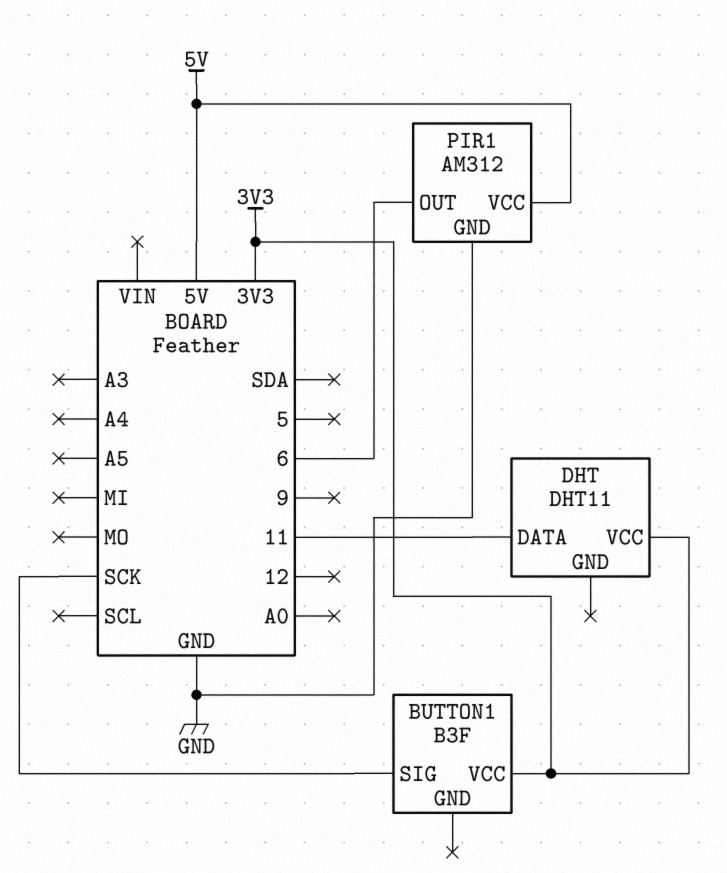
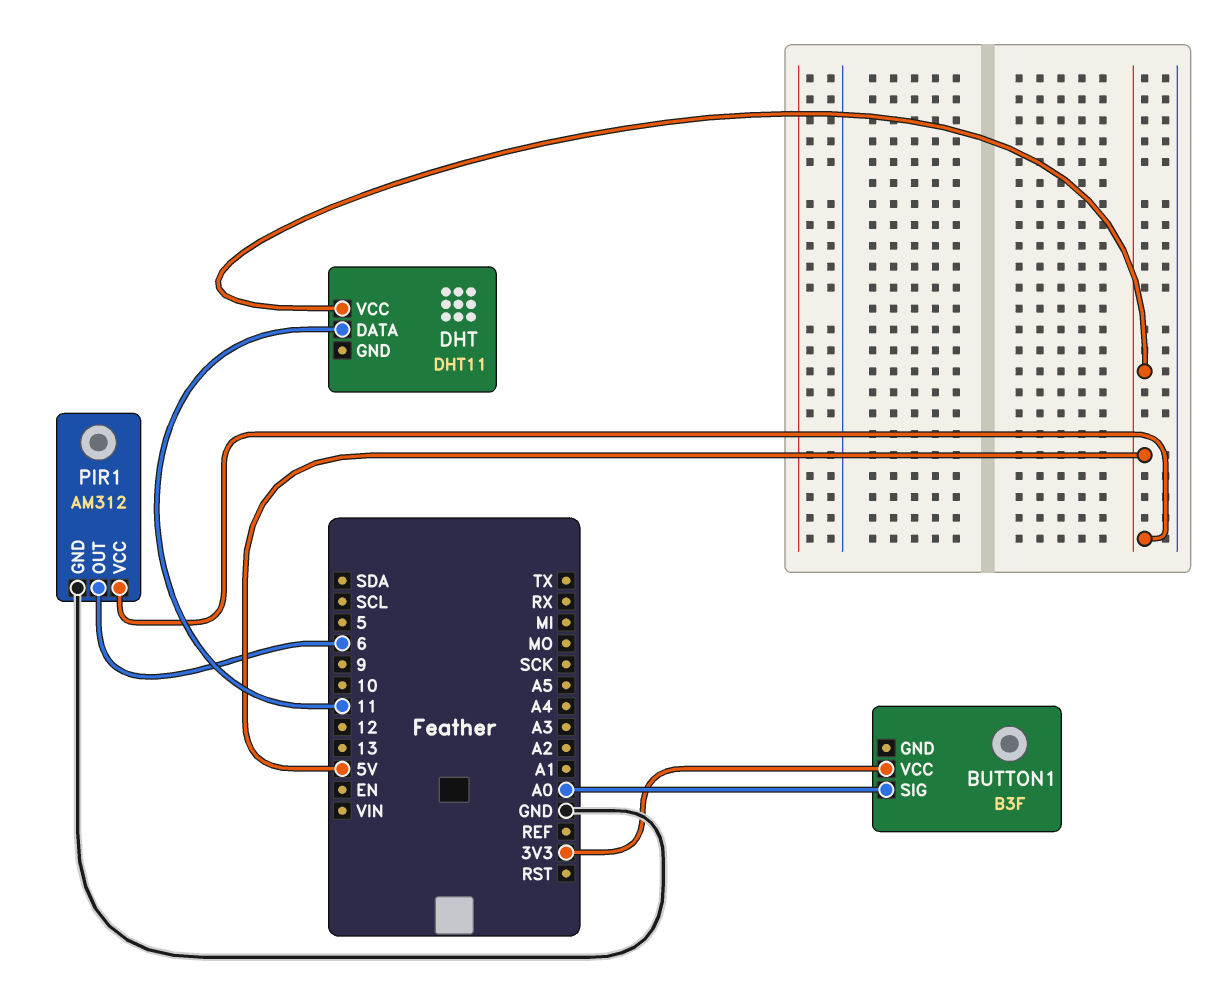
BUTTON1 pin SIG: SCK -> A0
DHT pin VCC: 3V3 -> 5V

